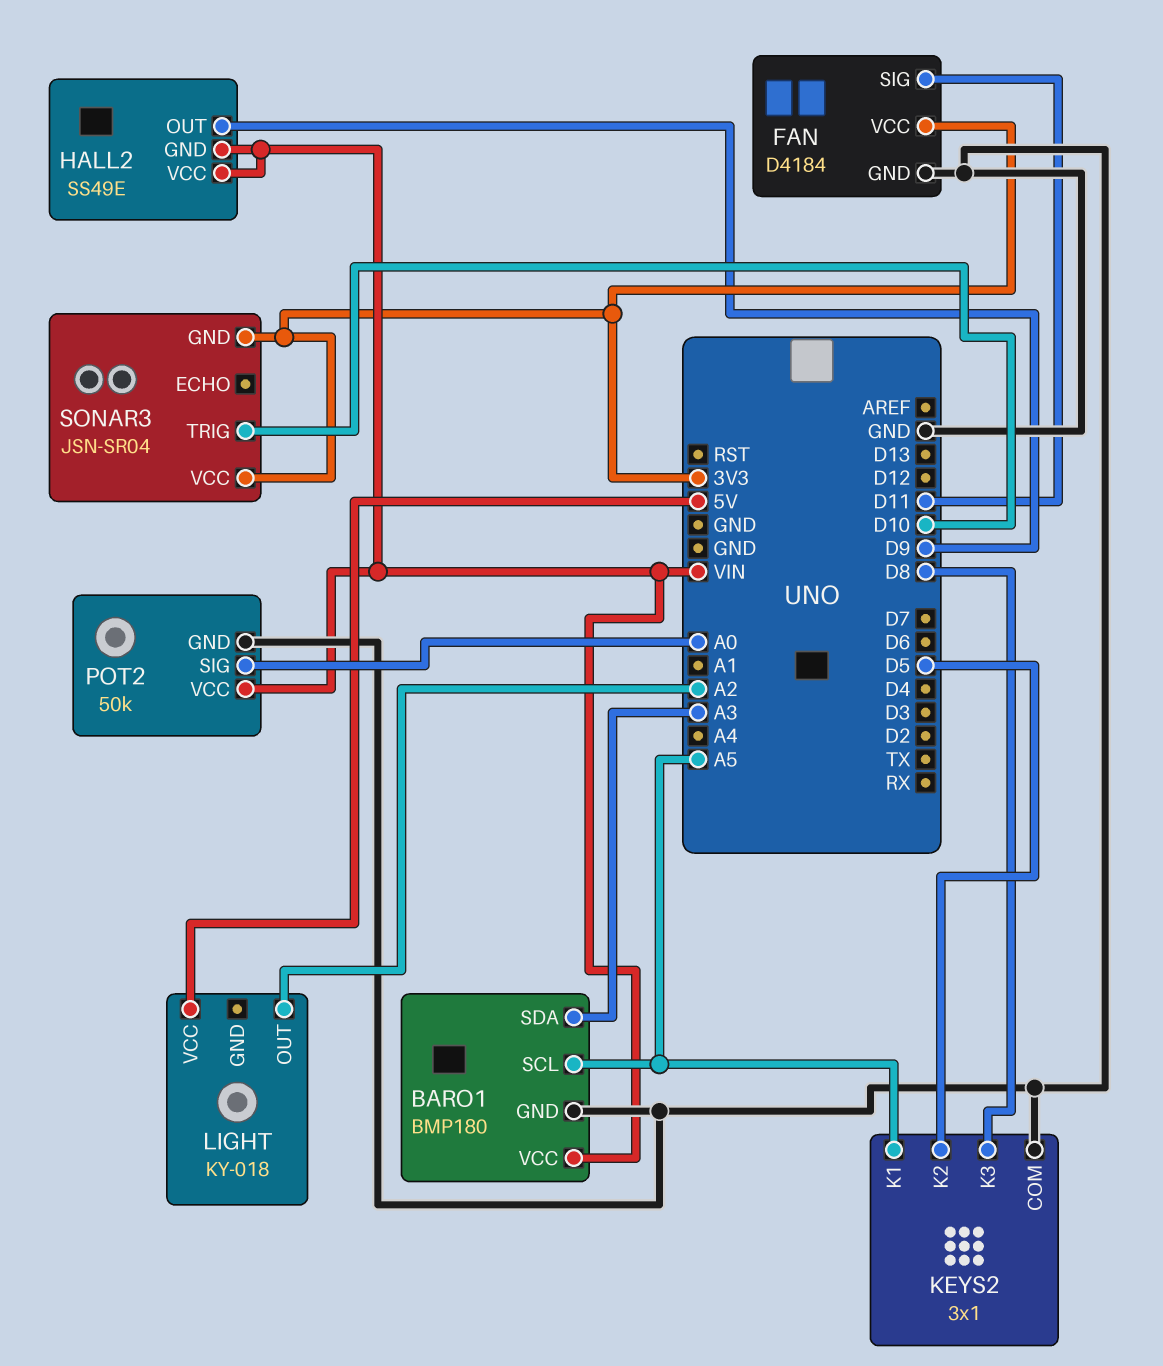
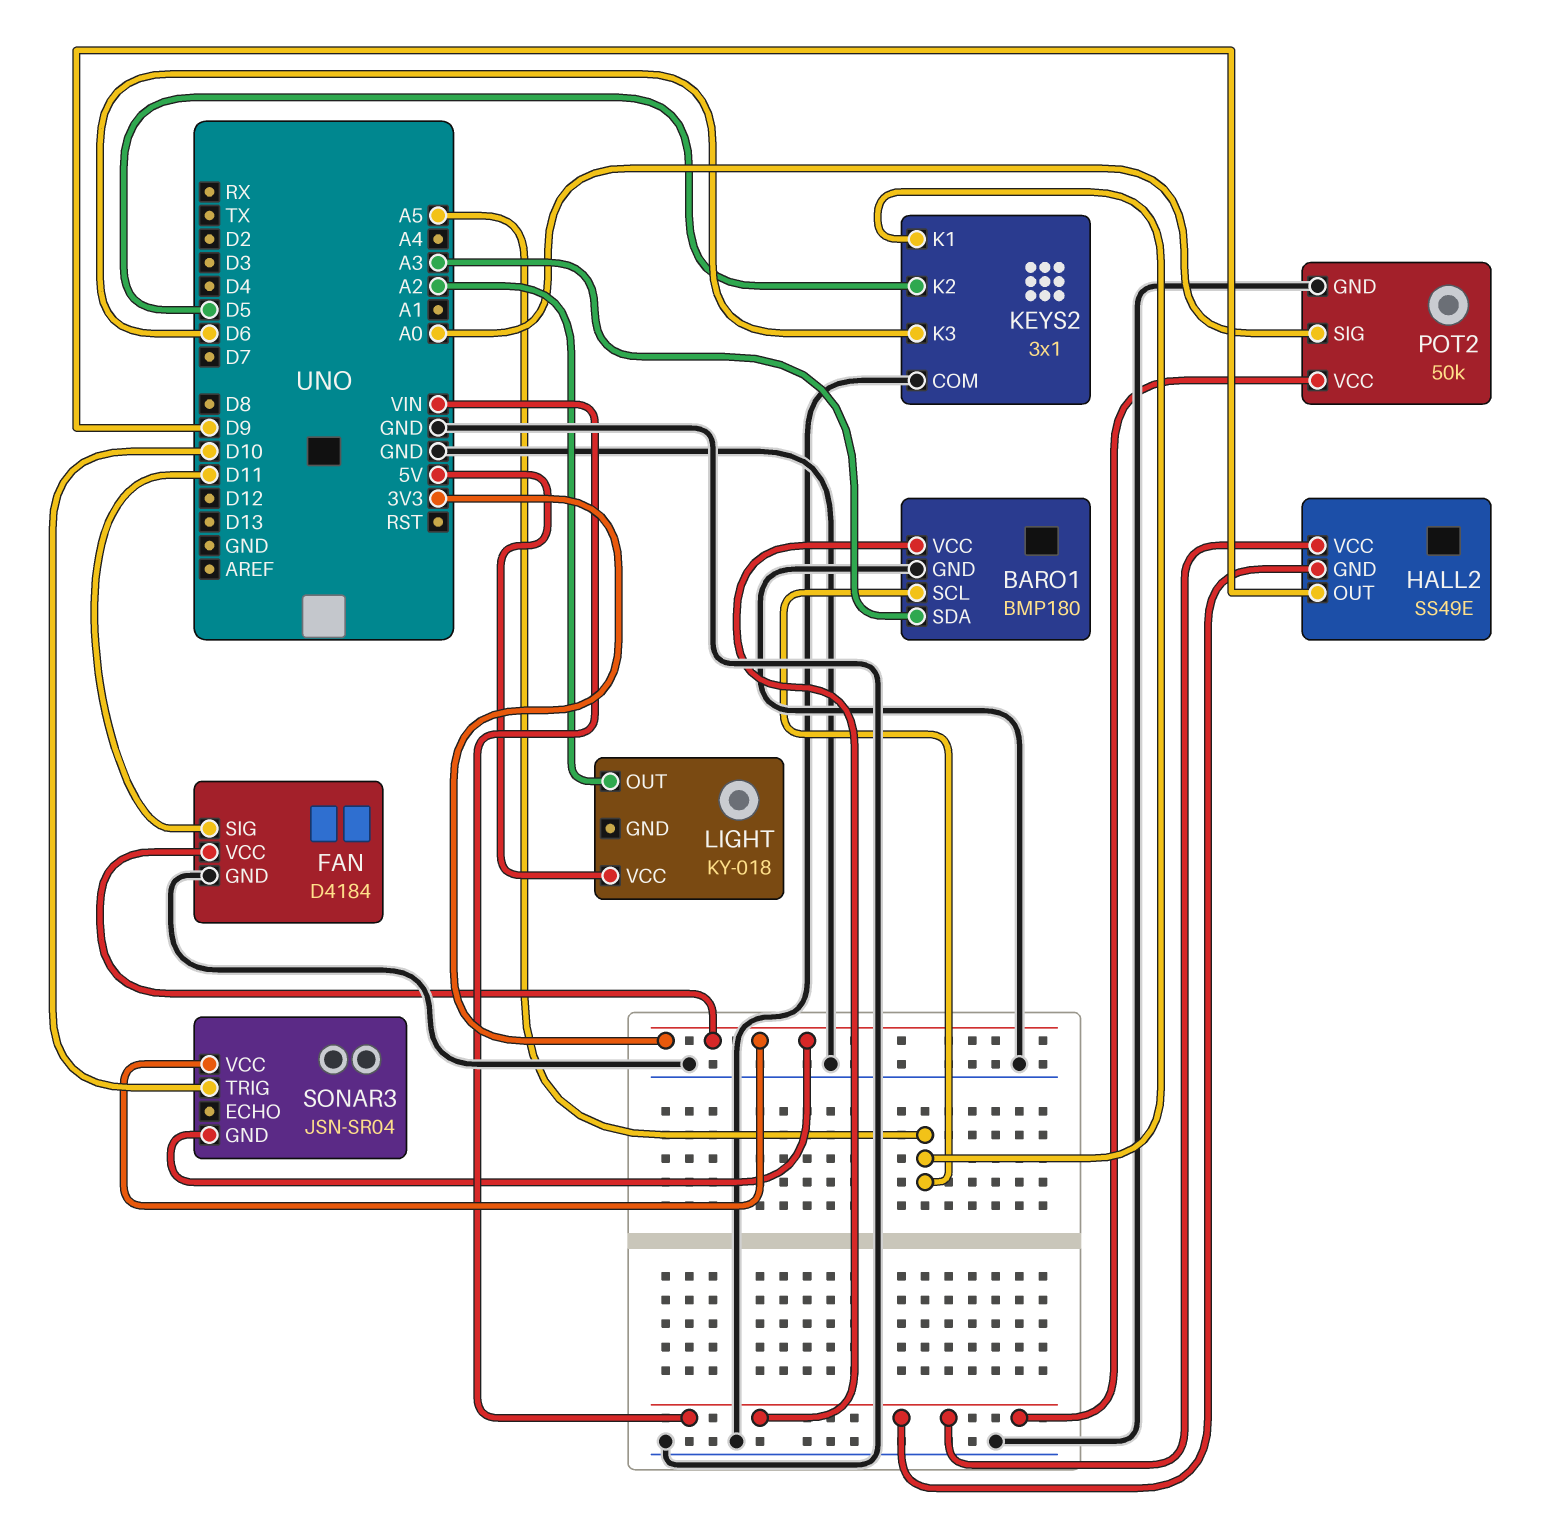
KEYS2 pin K3: D8 -> D6

